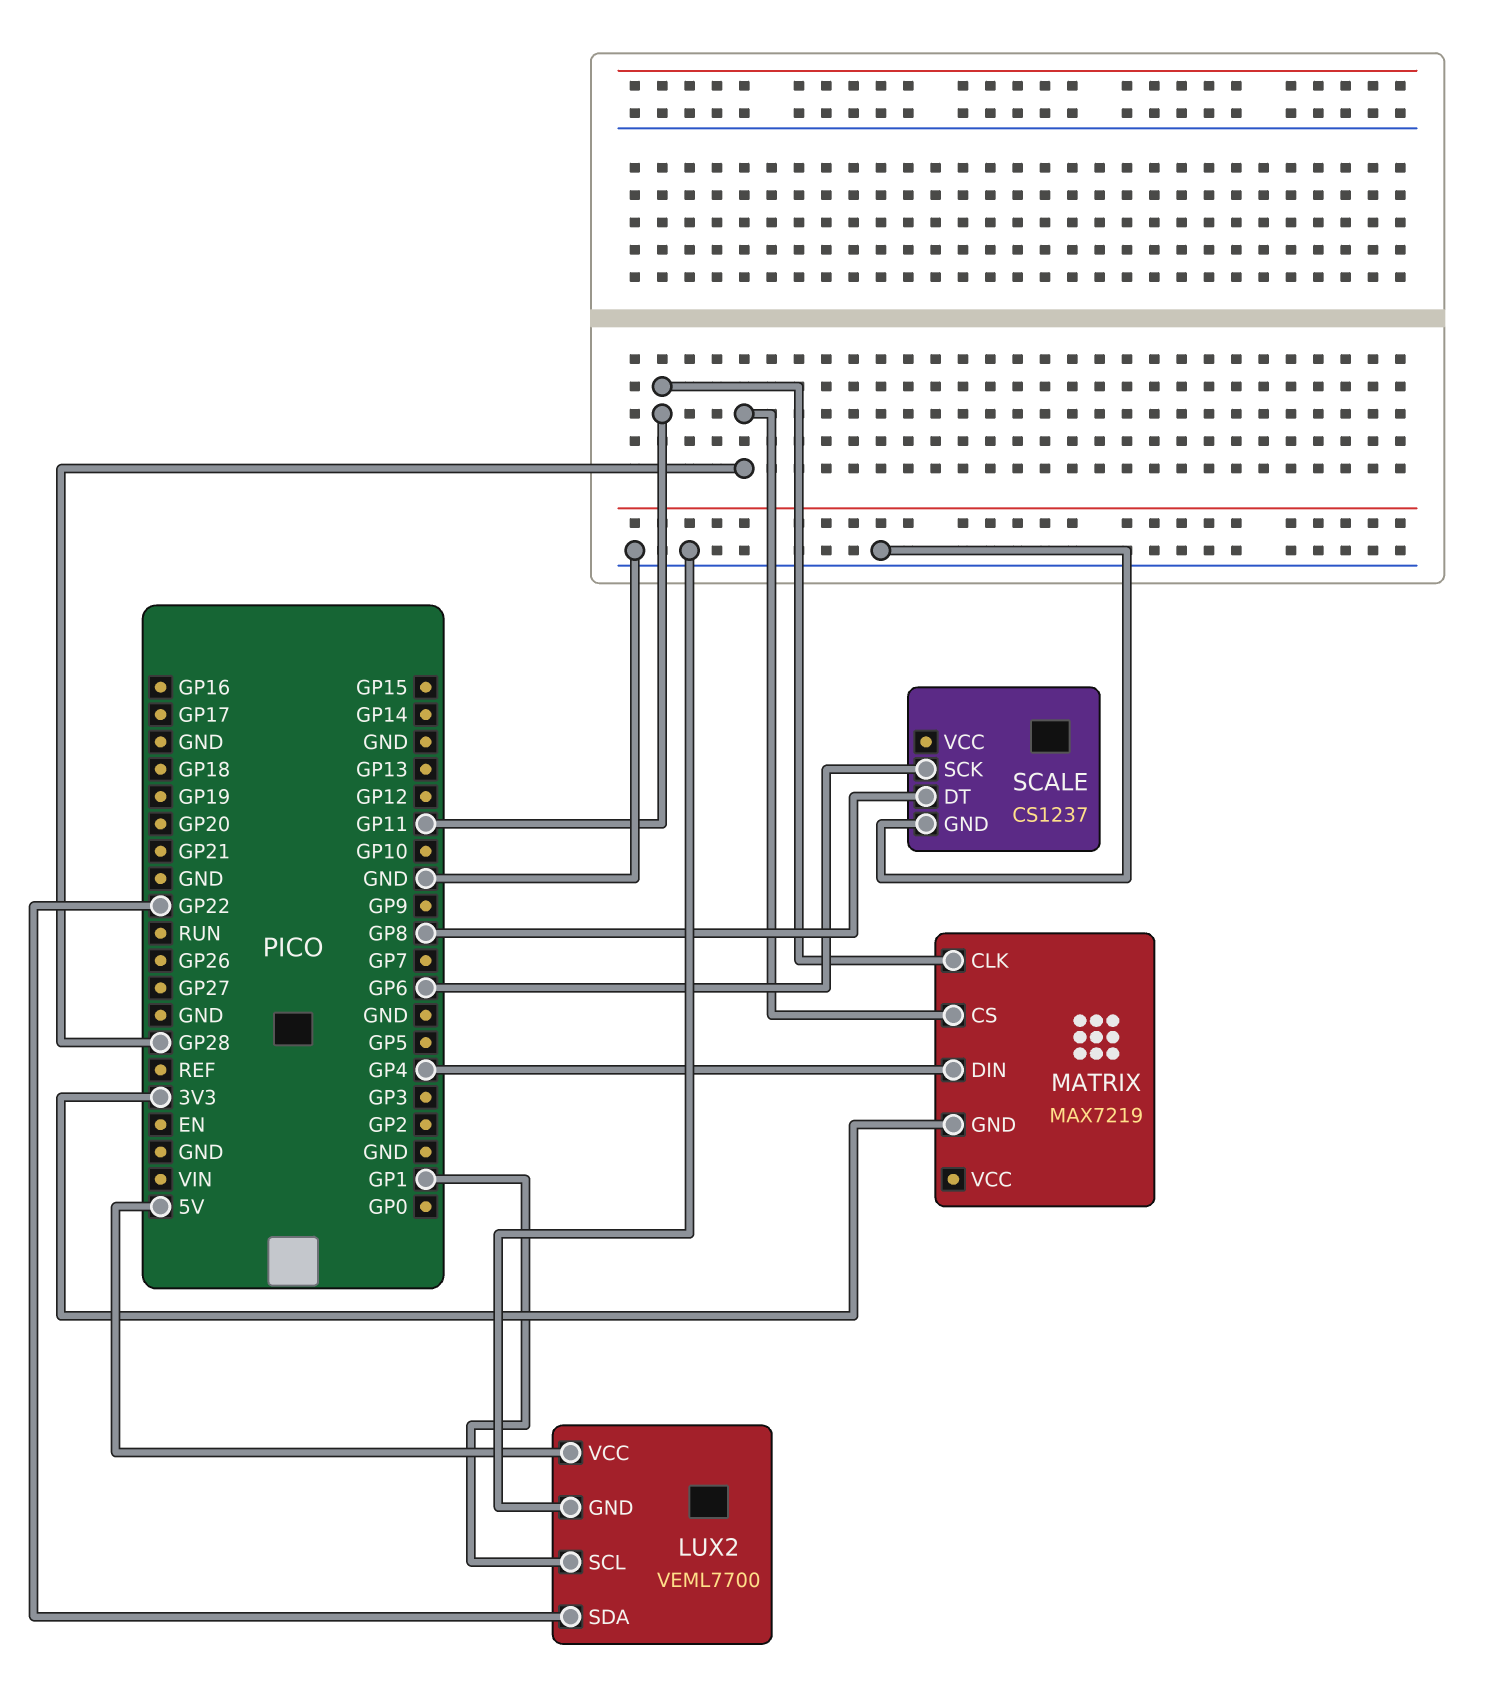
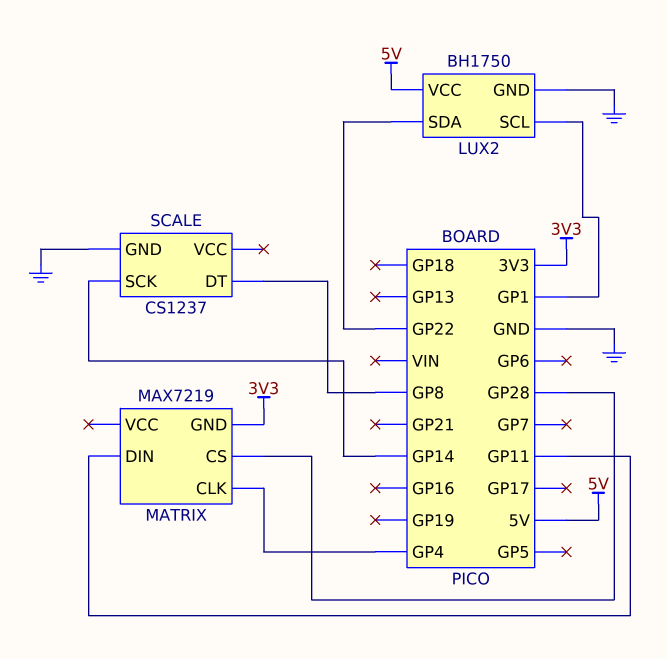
LUX2: VEML7700 -> BH1750
MATRIX pin CLK: GP11 -> GP4
MATRIX pin DIN: GP4 -> GP11
SCALE pin SCK: GP6 -> GP14

